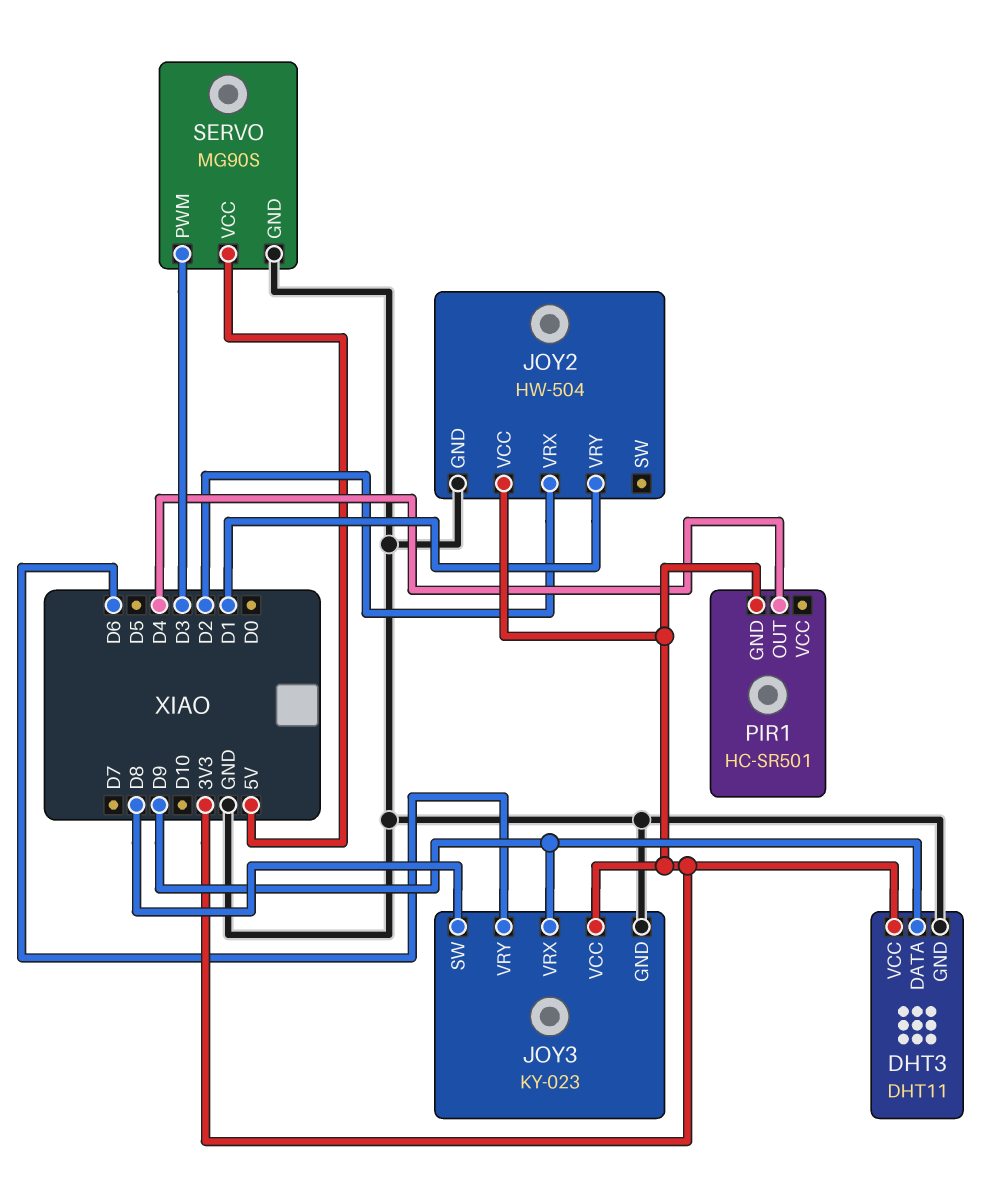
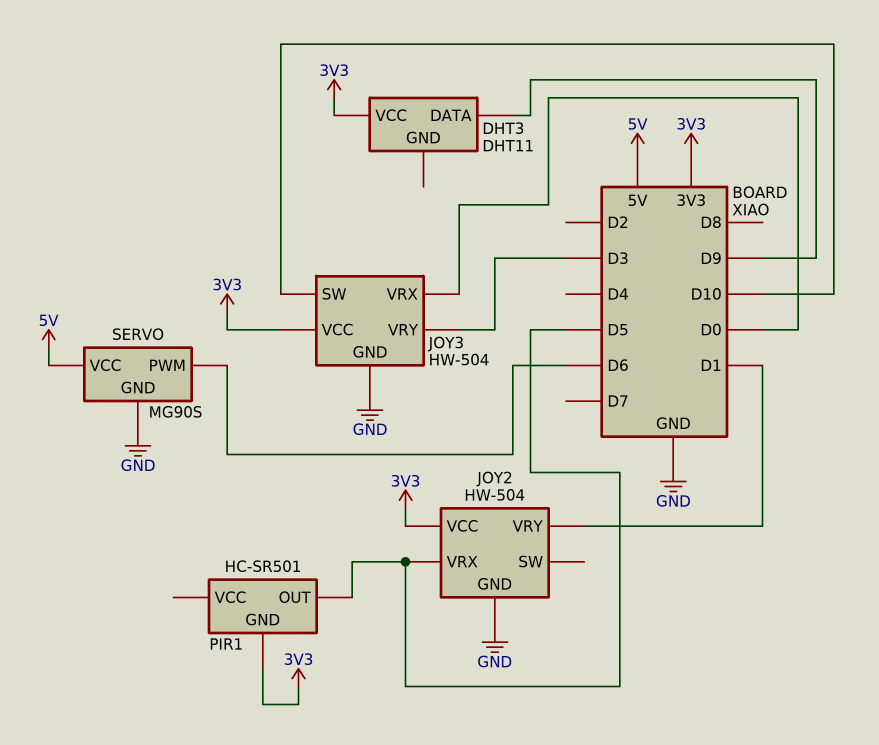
DHT3 pin GND: GND -> none
JOY2 pin VRX: D2 -> D5
JOY3: KY-023 -> HW-504
JOY3 pin SW: D8 -> D10
JOY3 pin VRX: D9 -> D0
JOY3 pin VRY: D6 -> D3
PIR1 pin OUT: D4 -> D5
SERVO pin PWM: D3 -> D6

